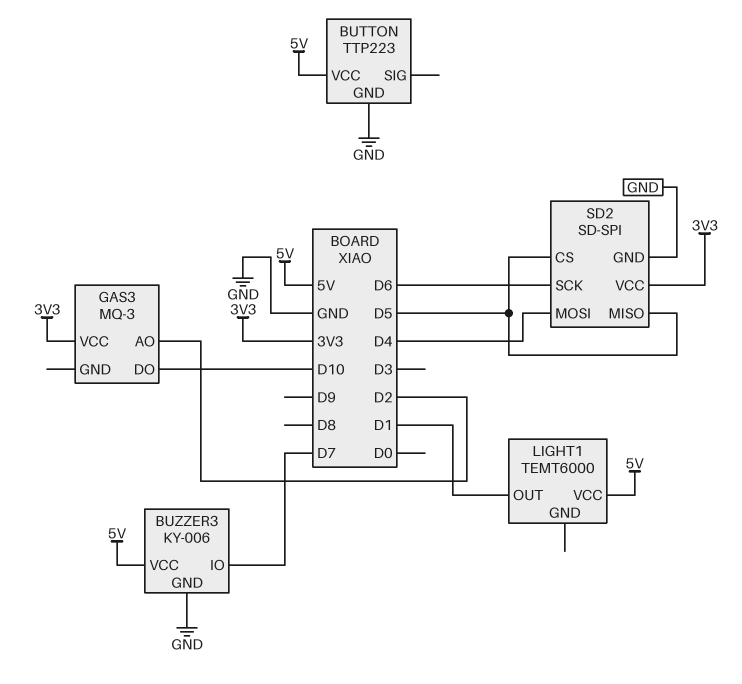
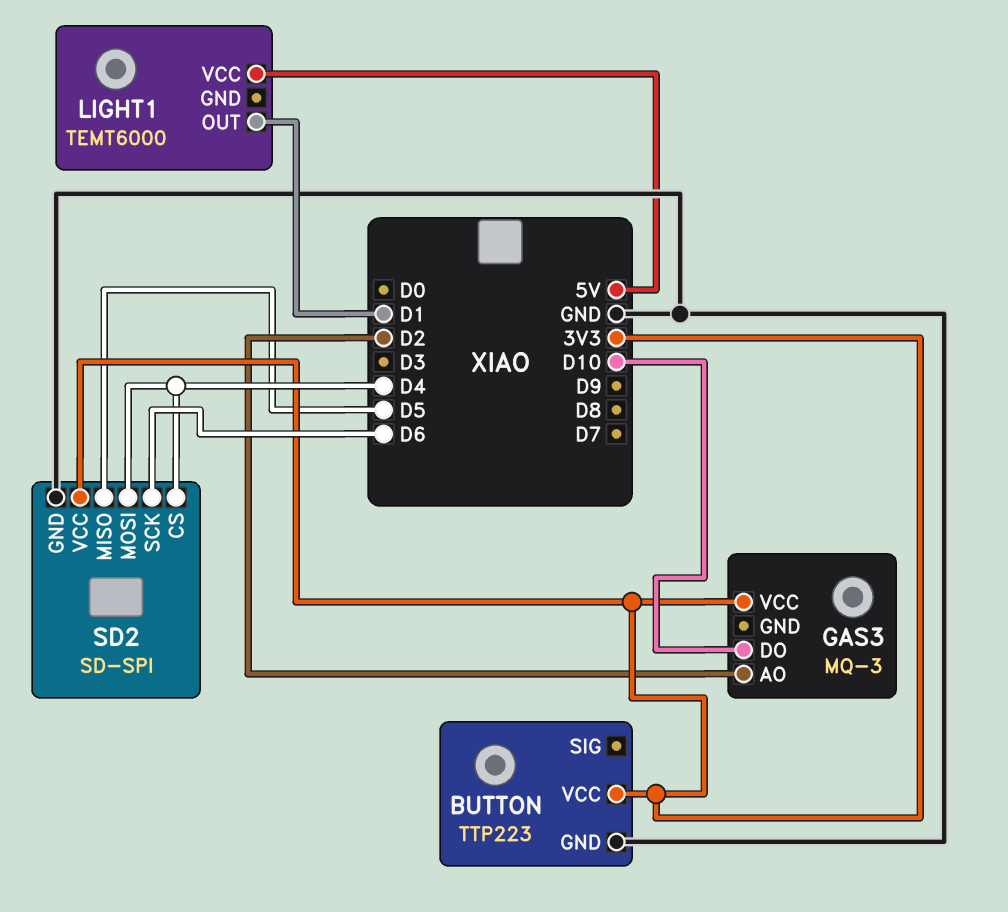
BUTTON pin VCC: 5V -> 3V3
BUZZER3: KY-006 -> none
BUZZER3 pin GND: GND -> none
BUZZER3 pin IO: D7 -> none
BUZZER3 pin VCC: 5V -> none
SD2 pin CS: D5 -> D4

